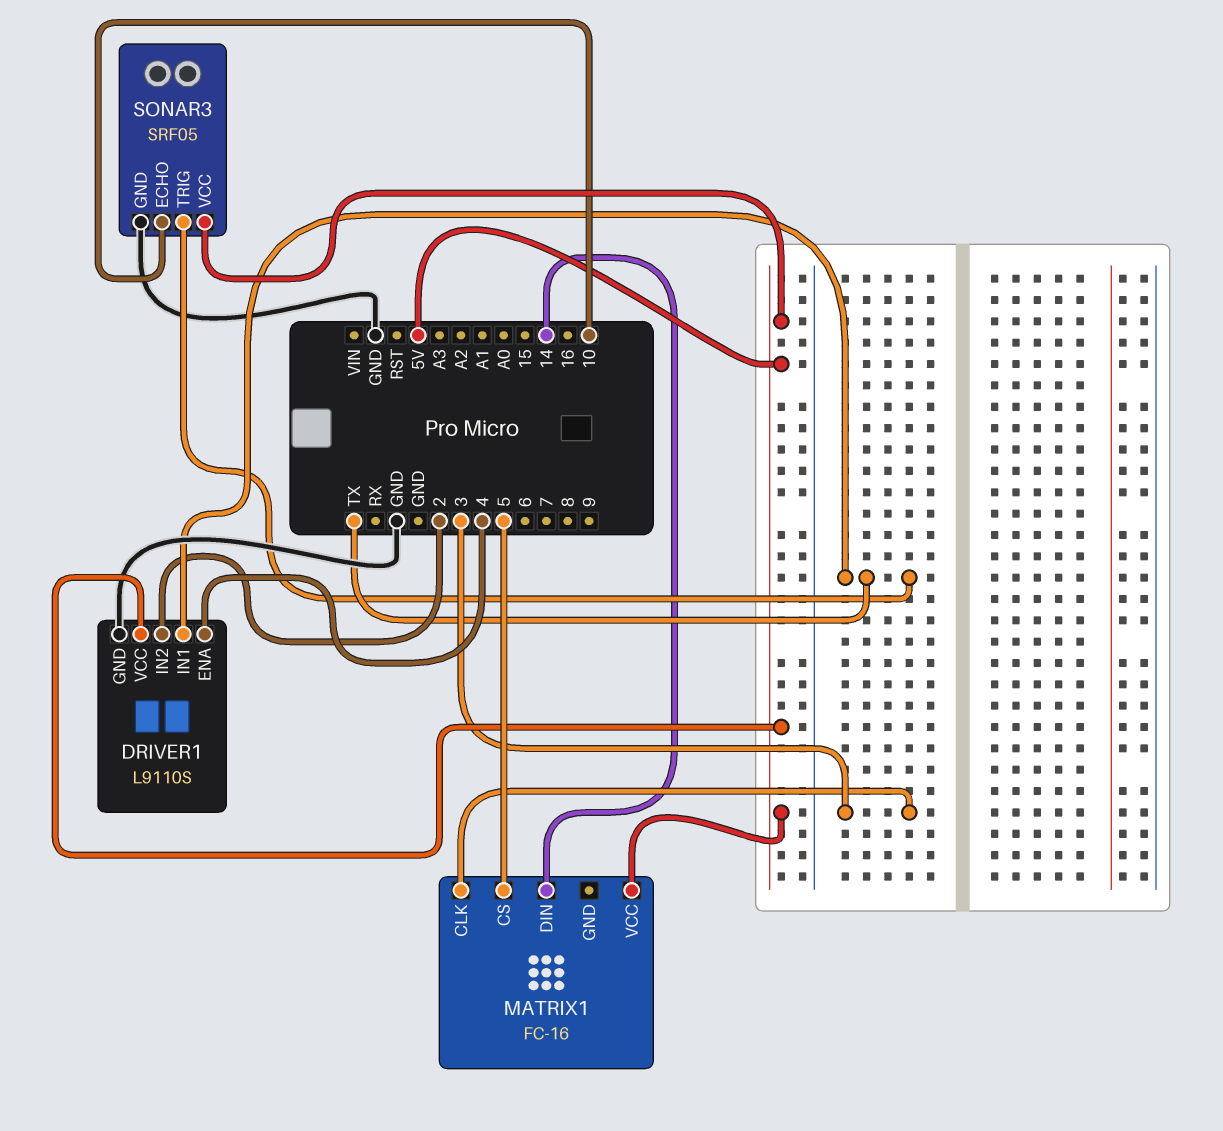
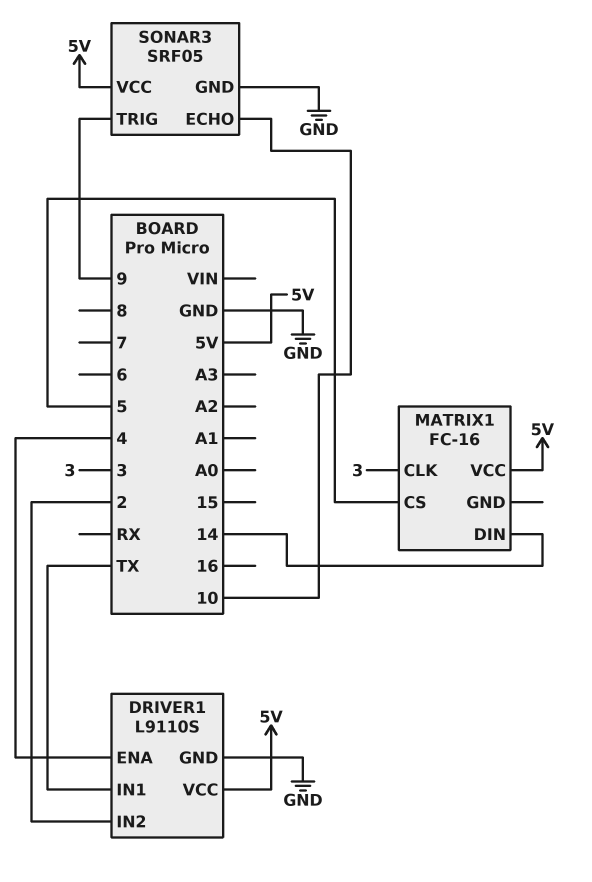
SONAR3 pin TRIG: TX -> 9

